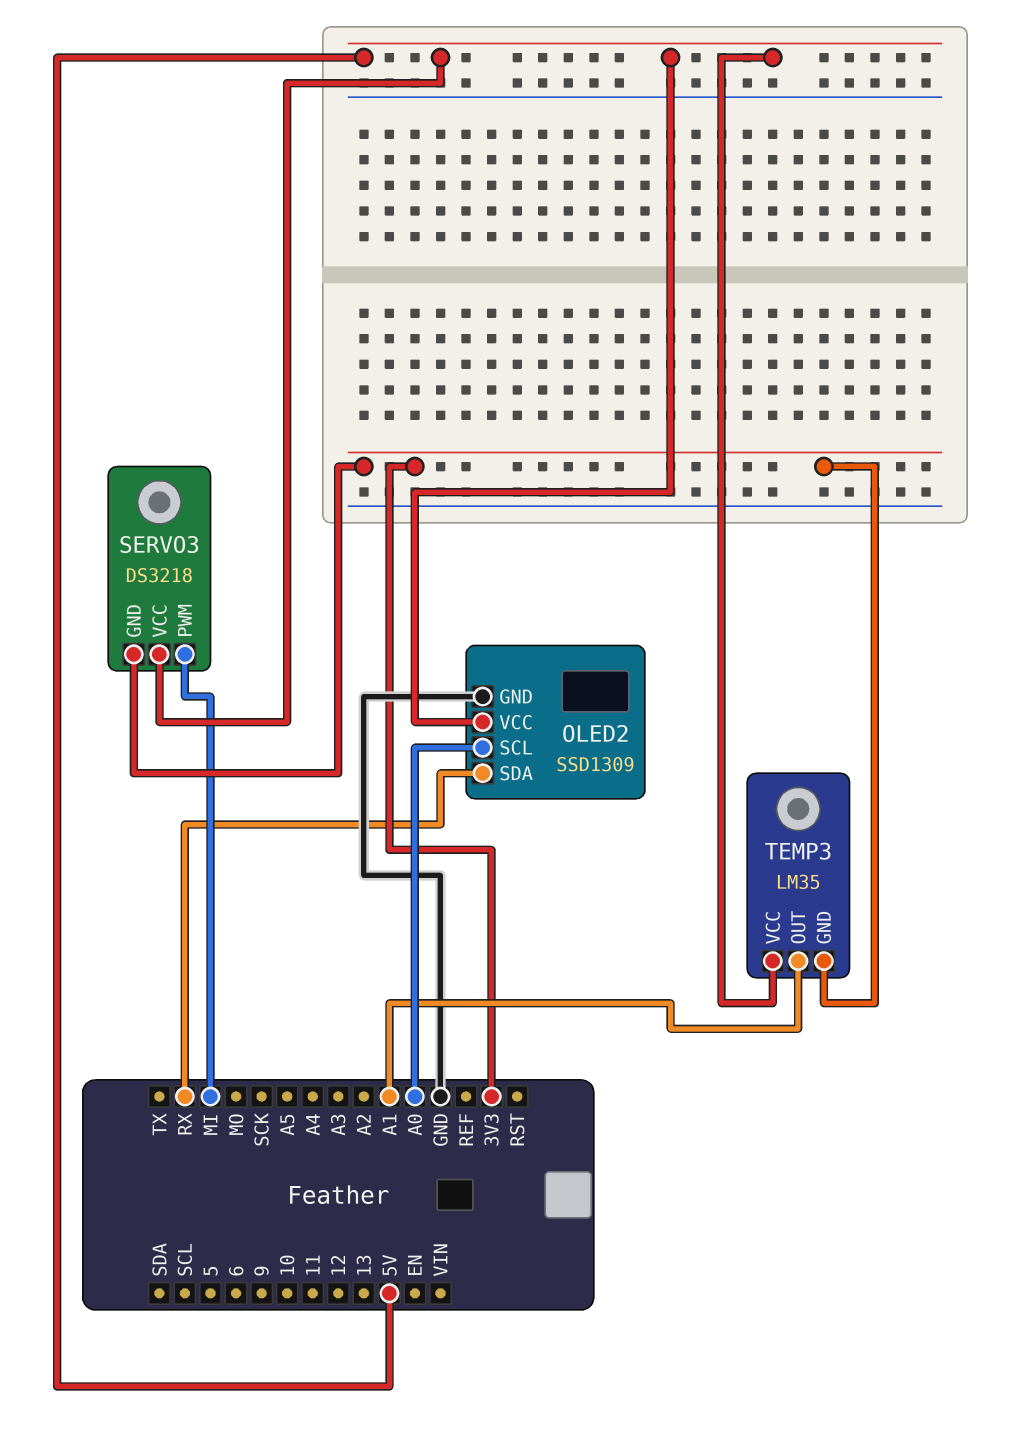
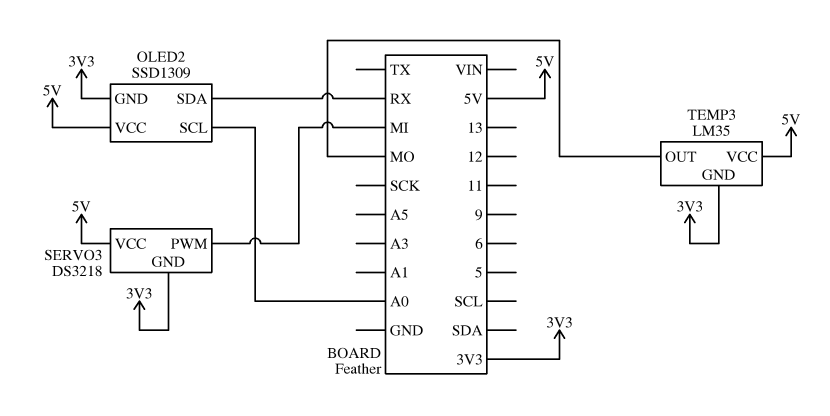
OLED2 pin GND: GND -> 3V3
TEMP3 pin OUT: A1 -> MO

